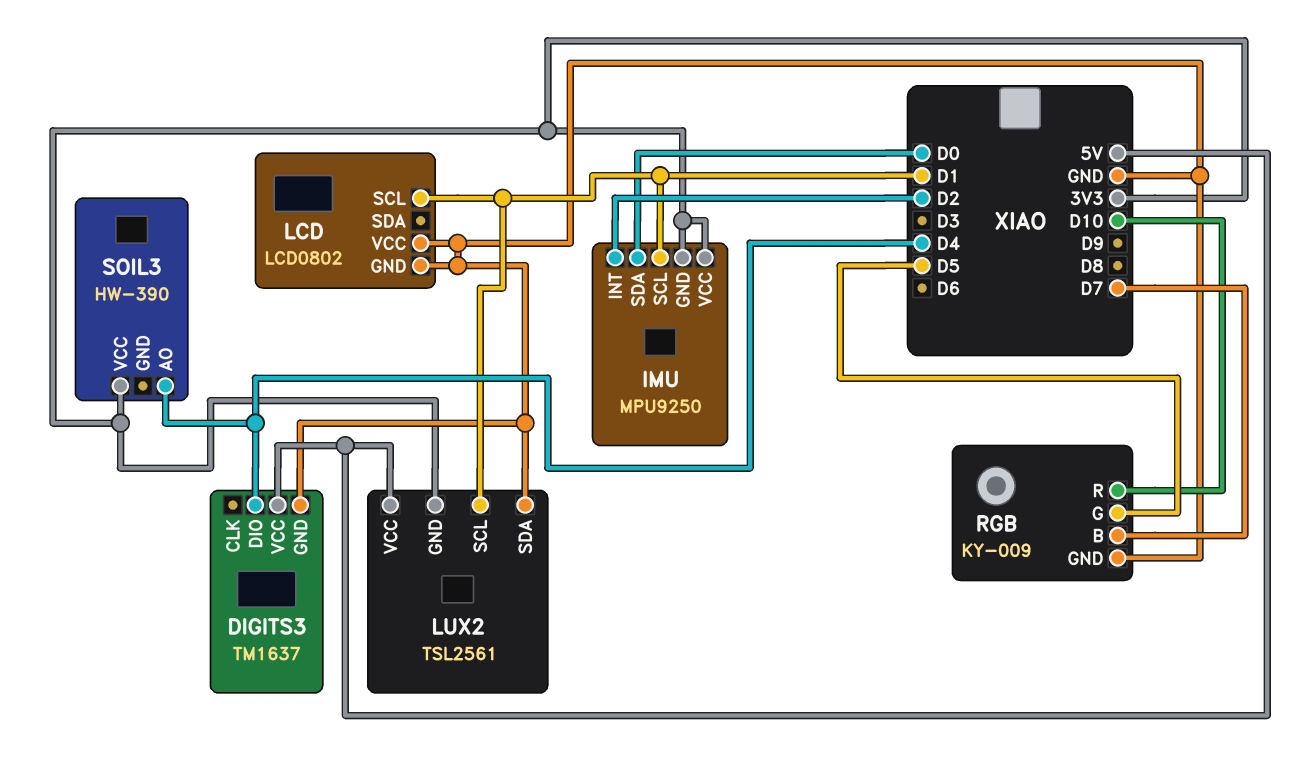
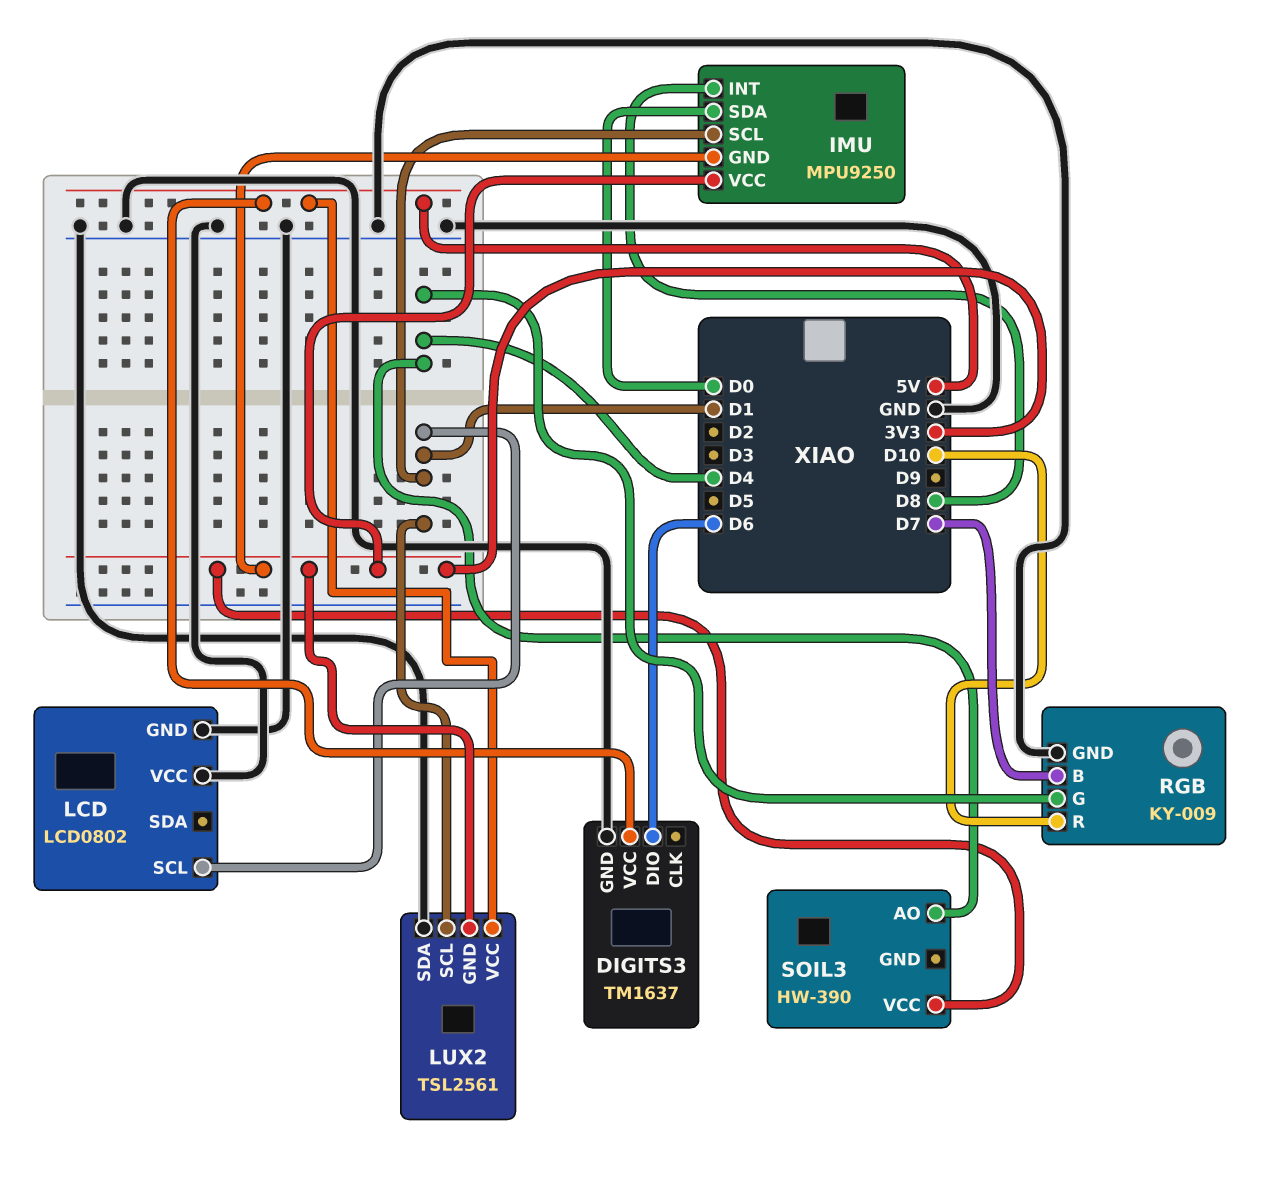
DIGITS3 pin DIO: D4 -> D6
IMU pin INT: D2 -> D8
RGB pin G: D5 -> D4

